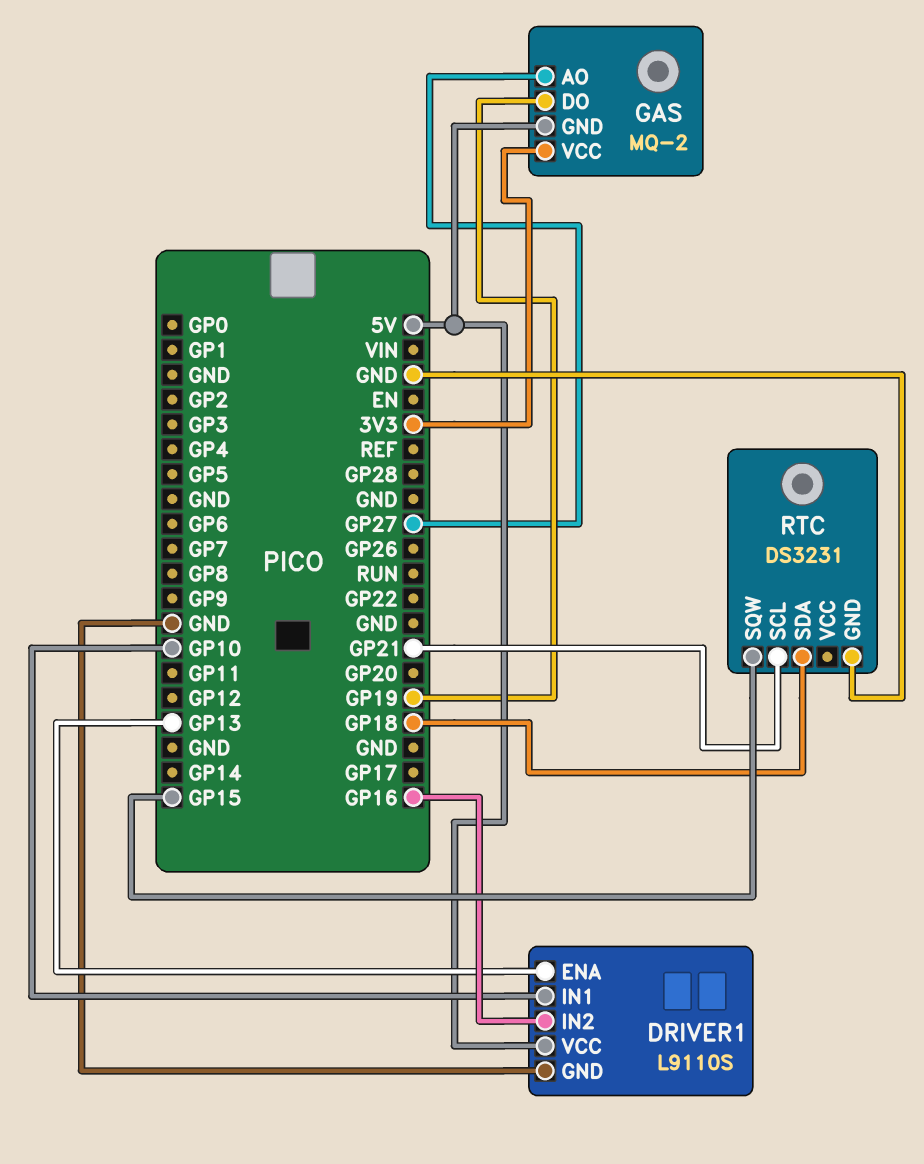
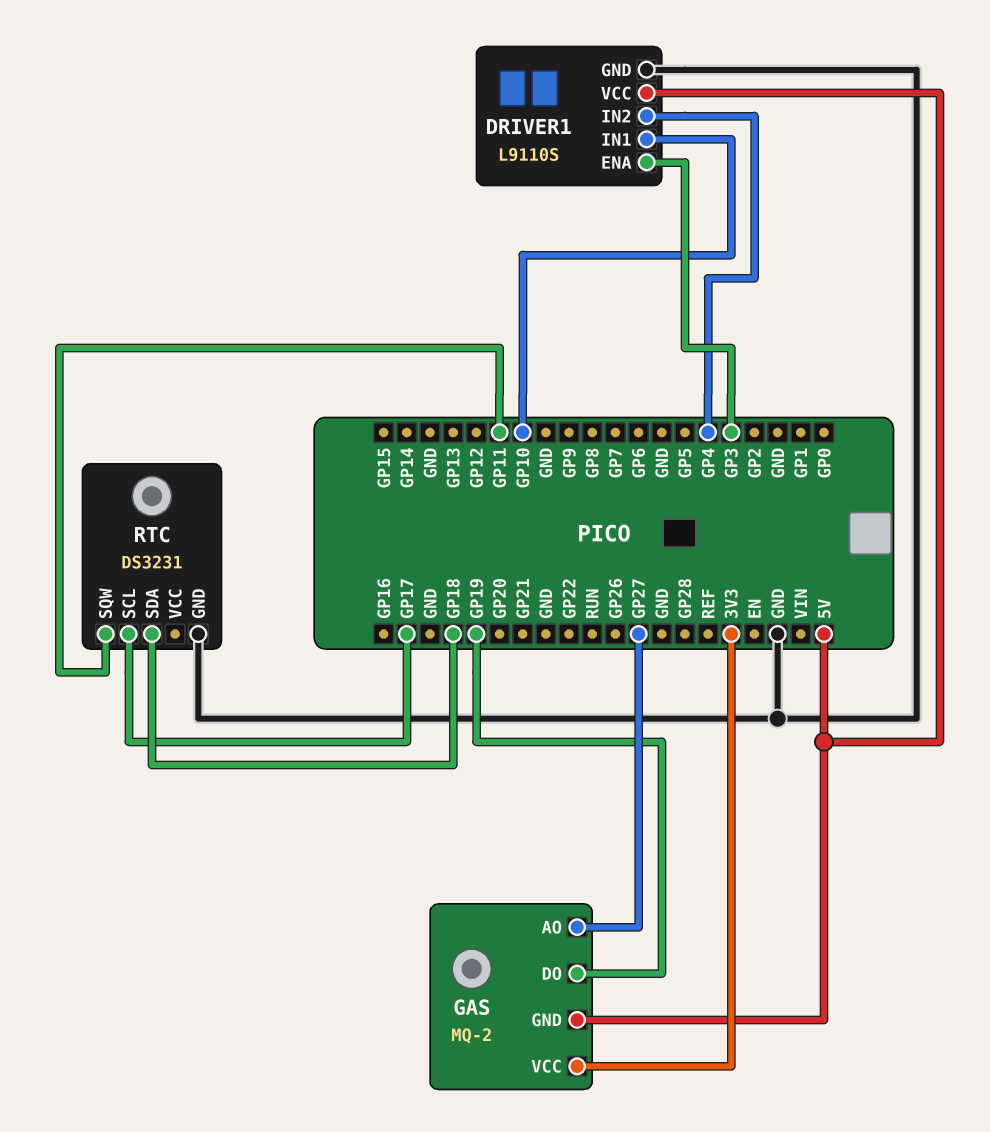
DRIVER1 pin ENA: GP13 -> GP3
DRIVER1 pin IN2: GP16 -> GP4
RTC pin SCL: GP21 -> GP17
RTC pin SQW: GP15 -> GP11

